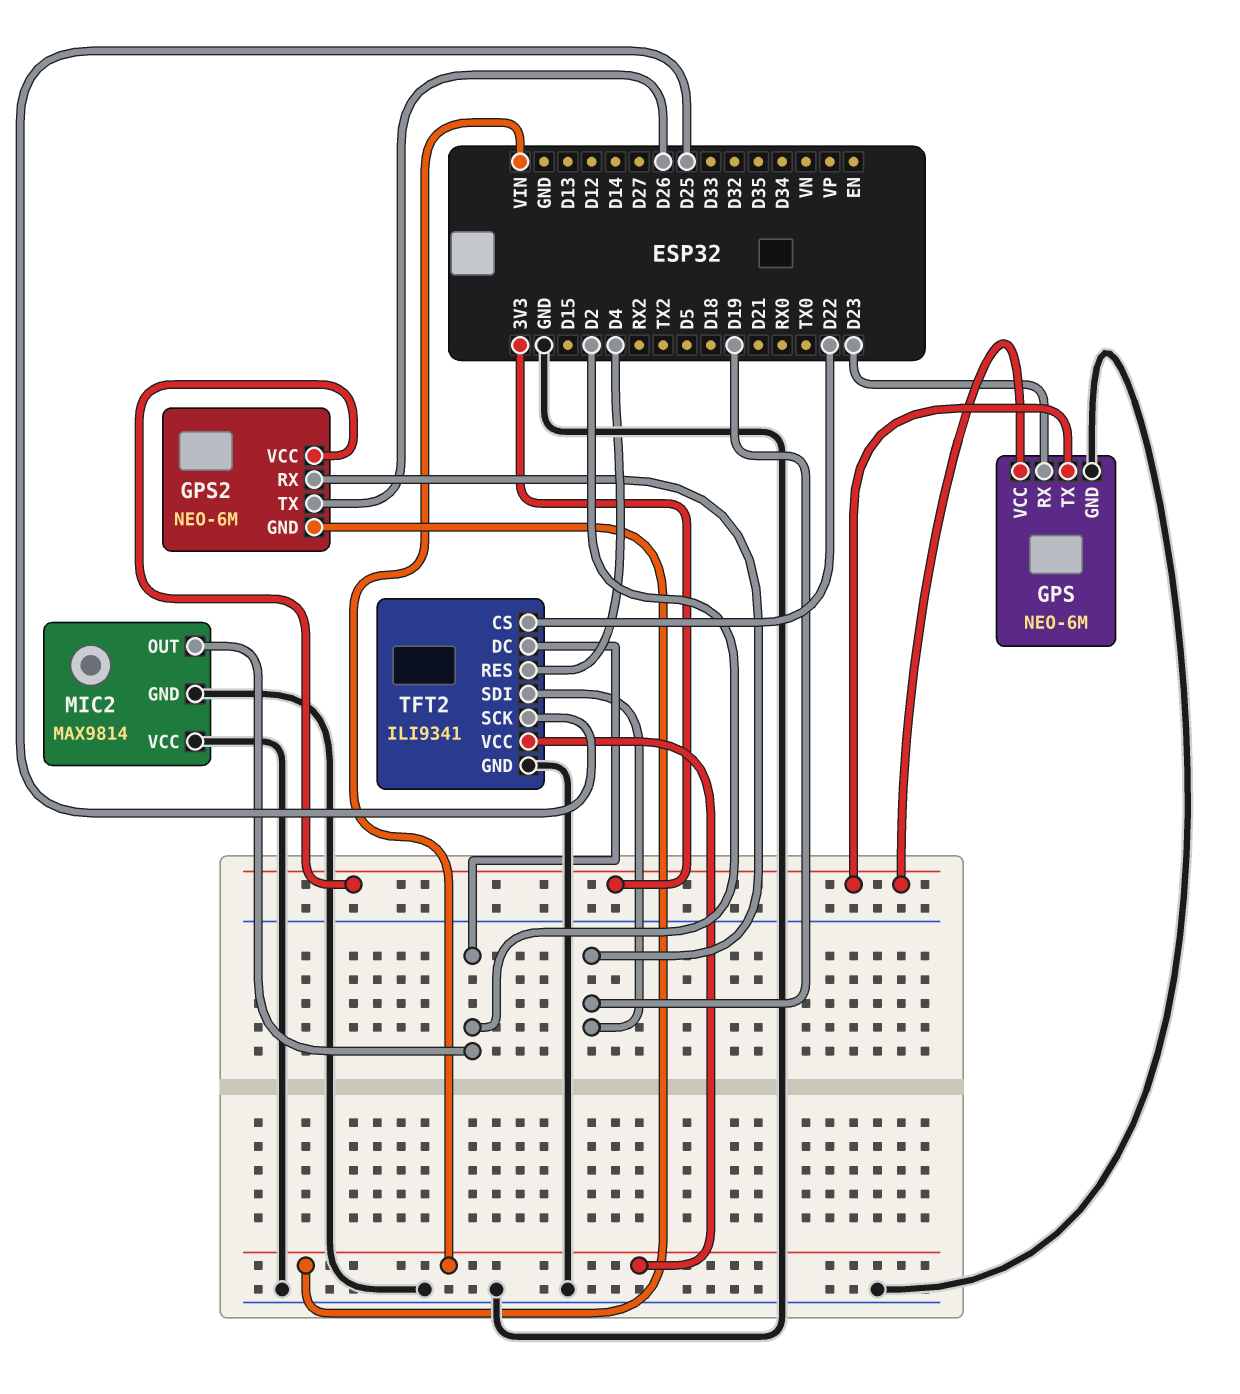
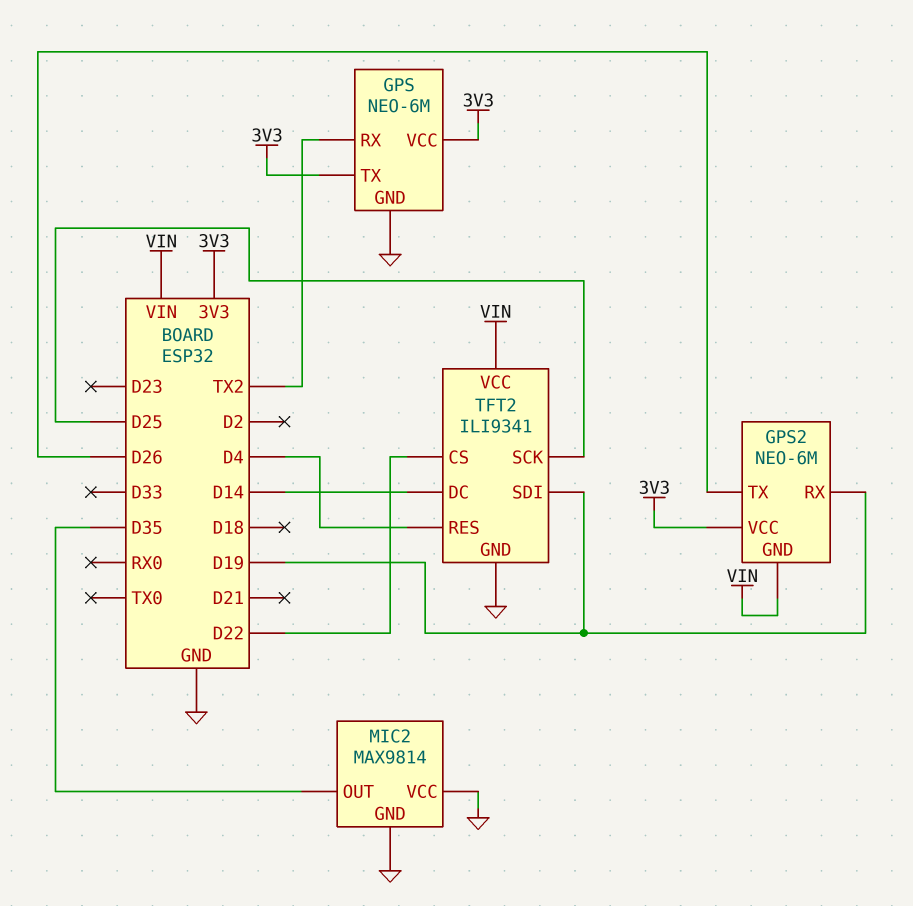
GPS pin RX: D23 -> TX2
MIC2 pin OUT: D2 -> D35
TFT2 pin DC: D2 -> D14

